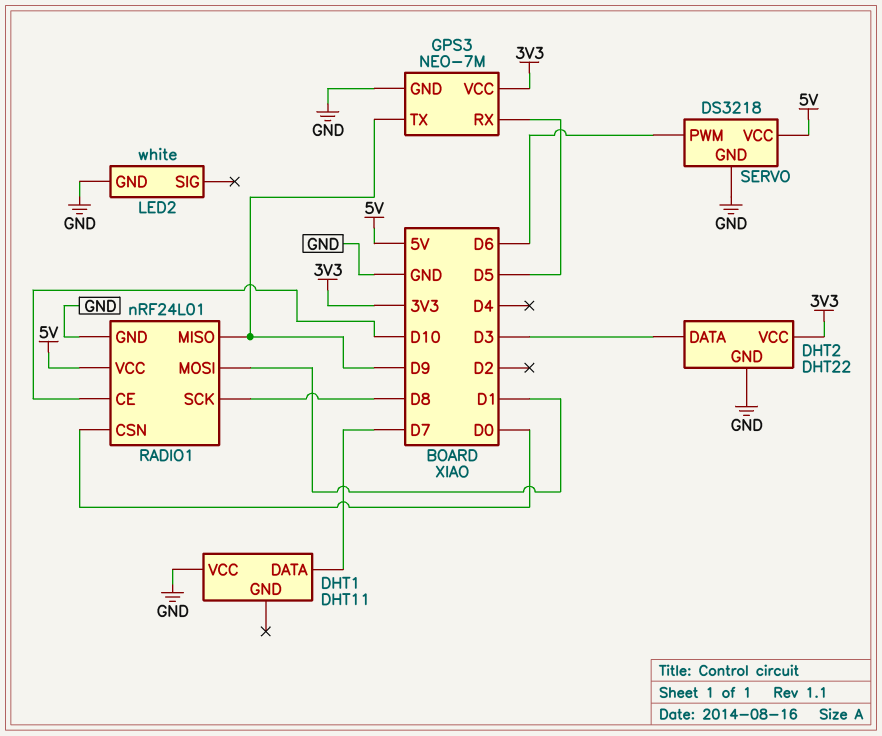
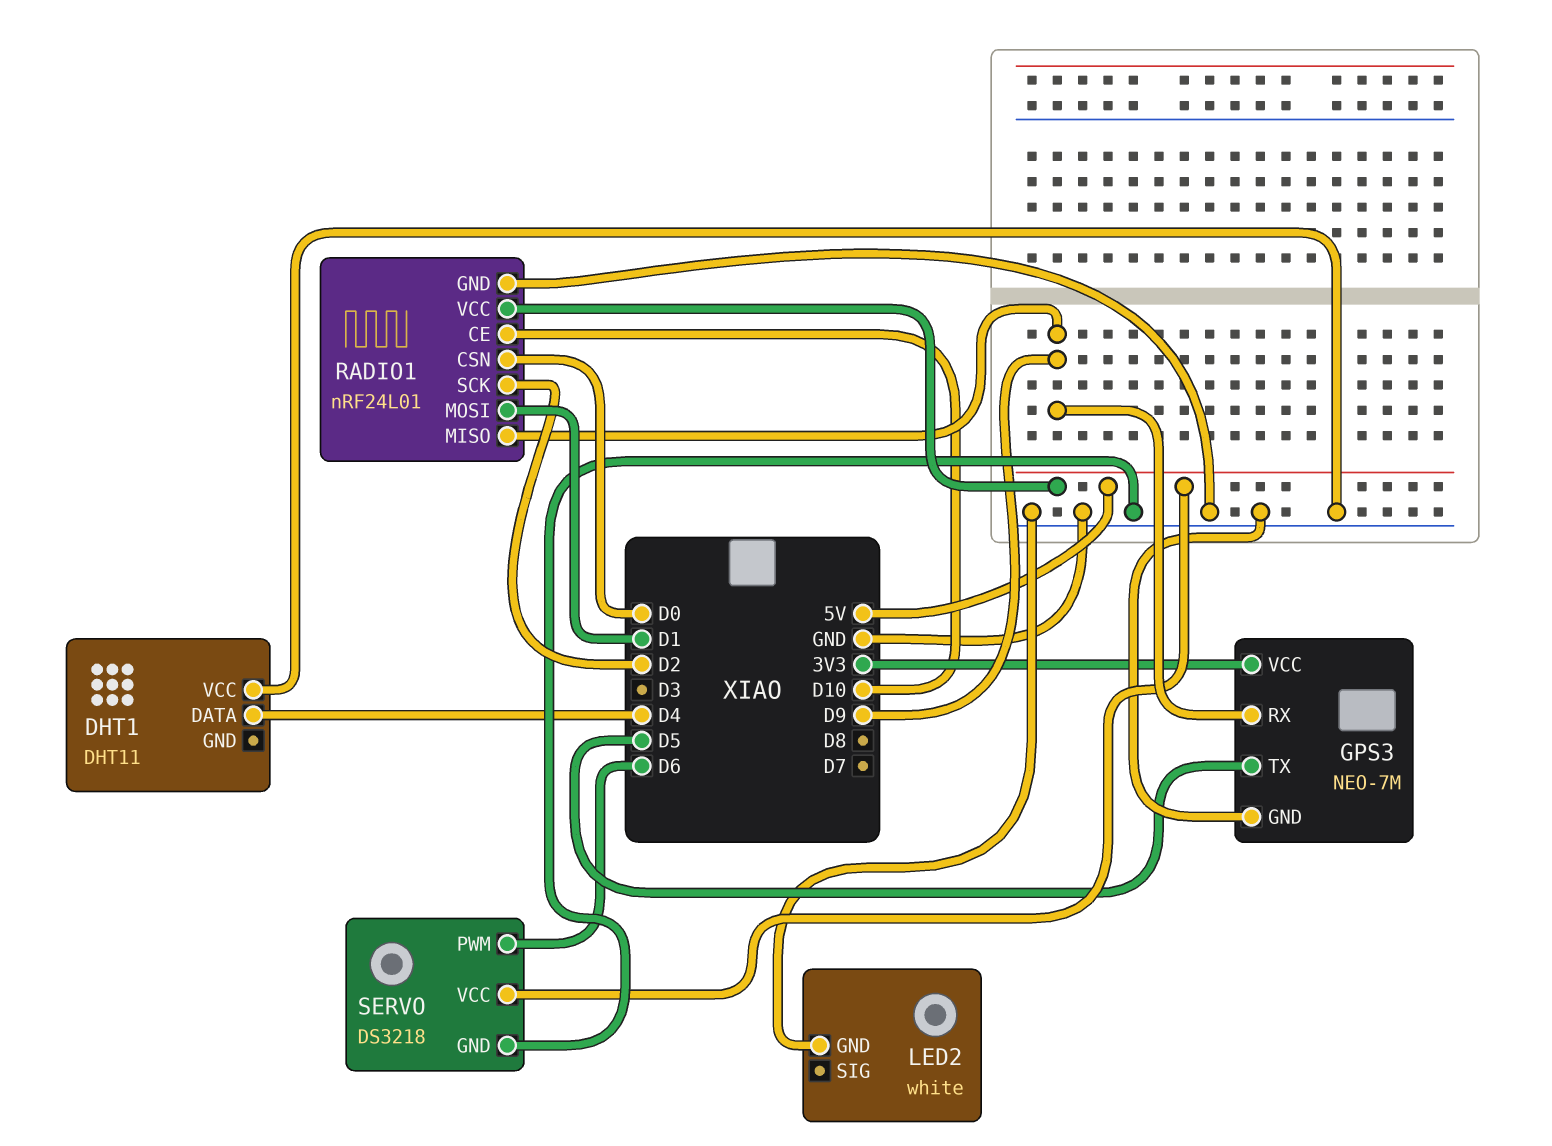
DHT1 pin DATA: D7 -> D4
DHT2: DHT22 -> none
DHT2 pin DATA: D3 -> none
DHT2 pin GND: GND -> none
DHT2 pin VCC: 3V3 -> none
GPS3 pin RX: D5 -> D9
GPS3 pin TX: D9 -> D5
RADIO1 pin SCK: D8 -> D2

